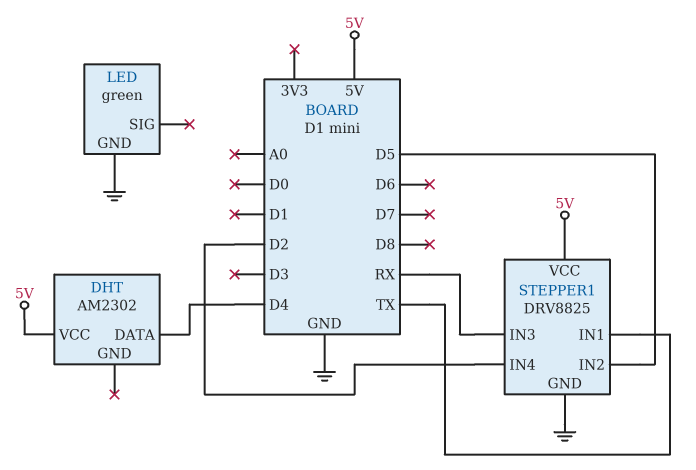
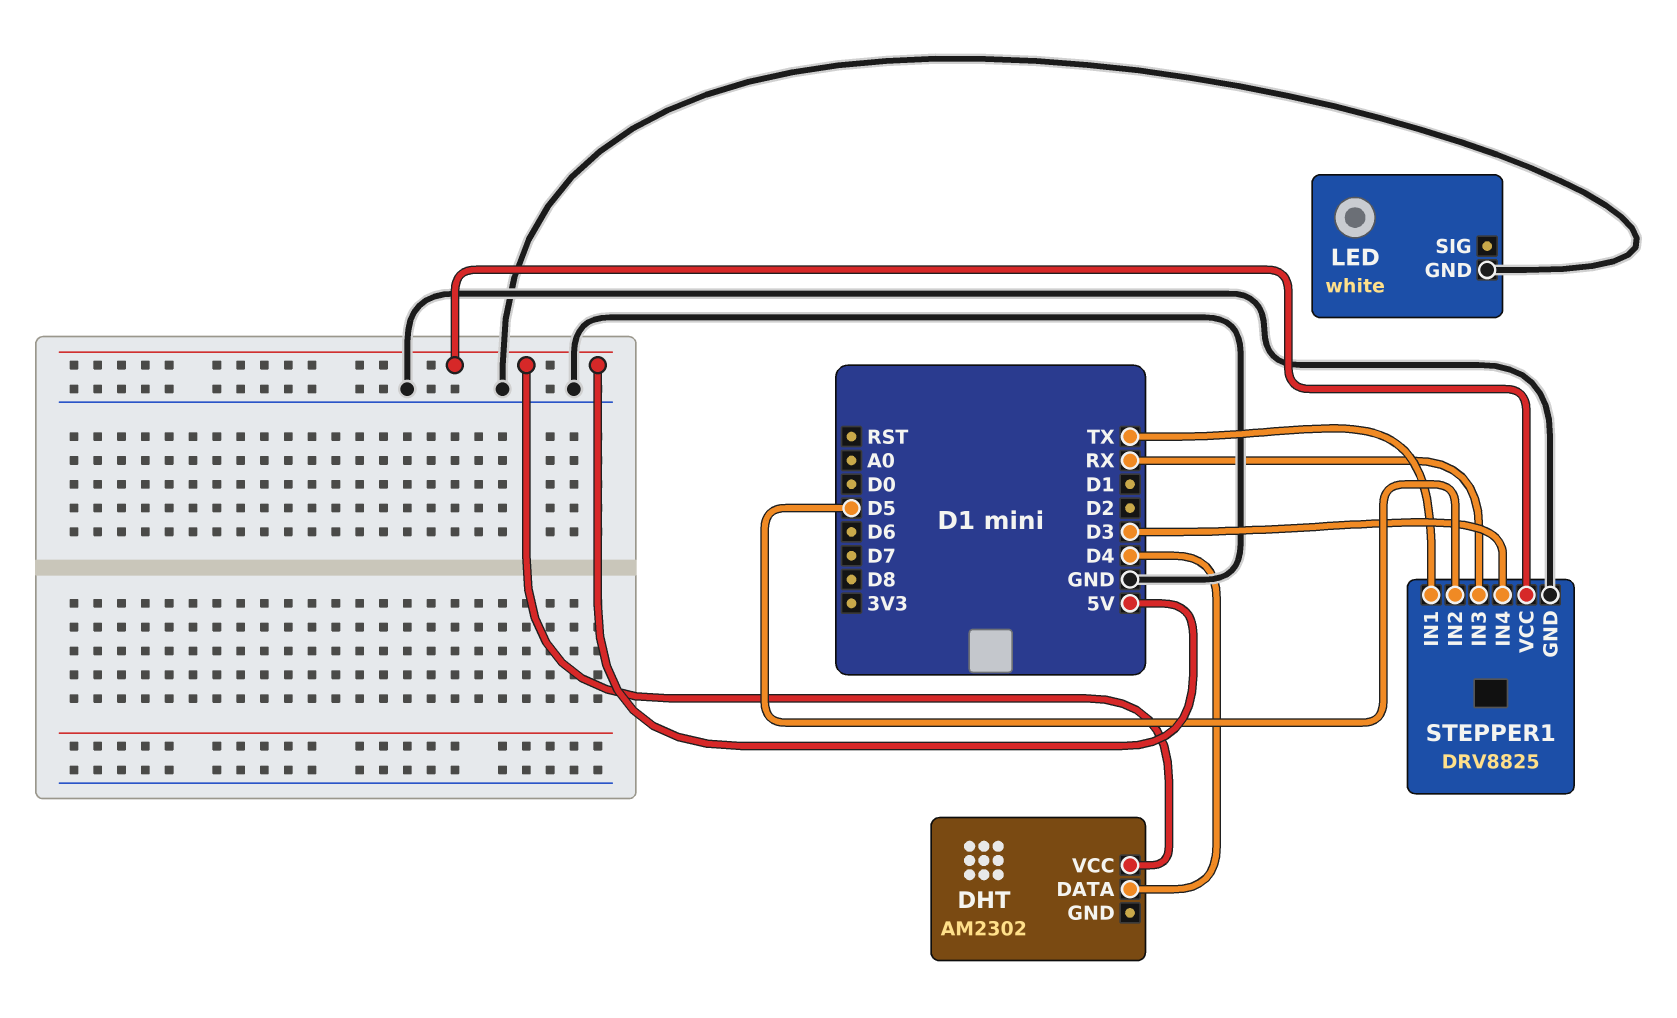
LED: green -> white
STEPPER1 pin IN4: D2 -> D3

